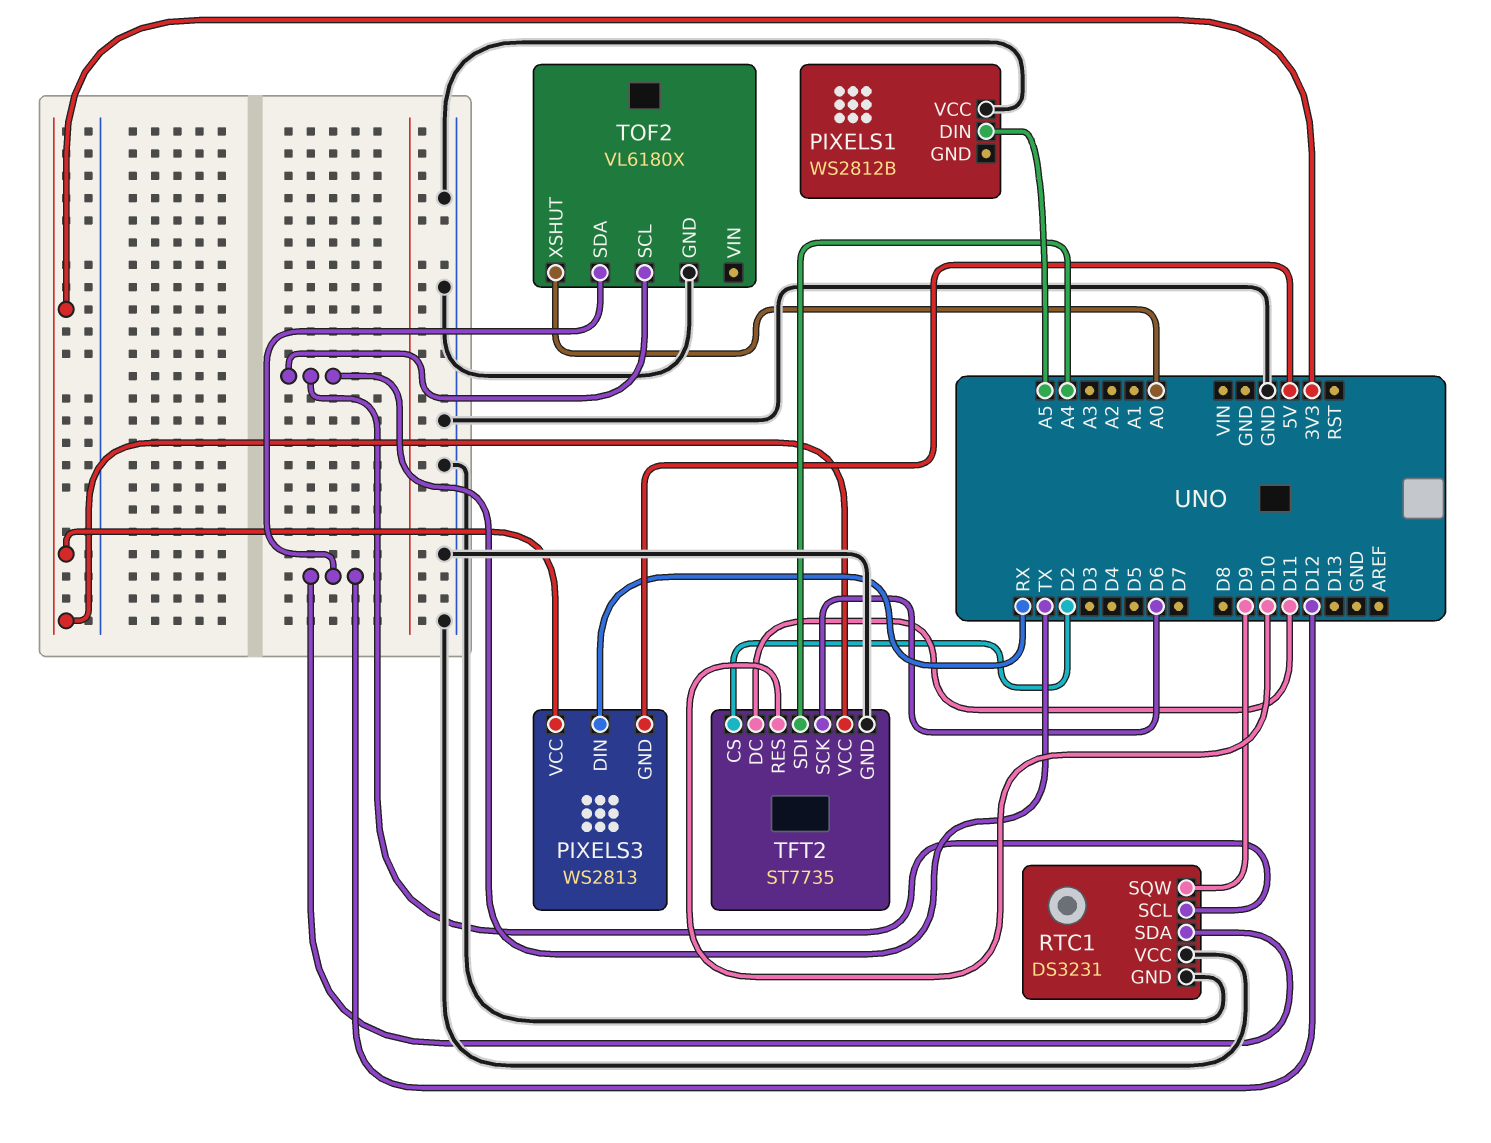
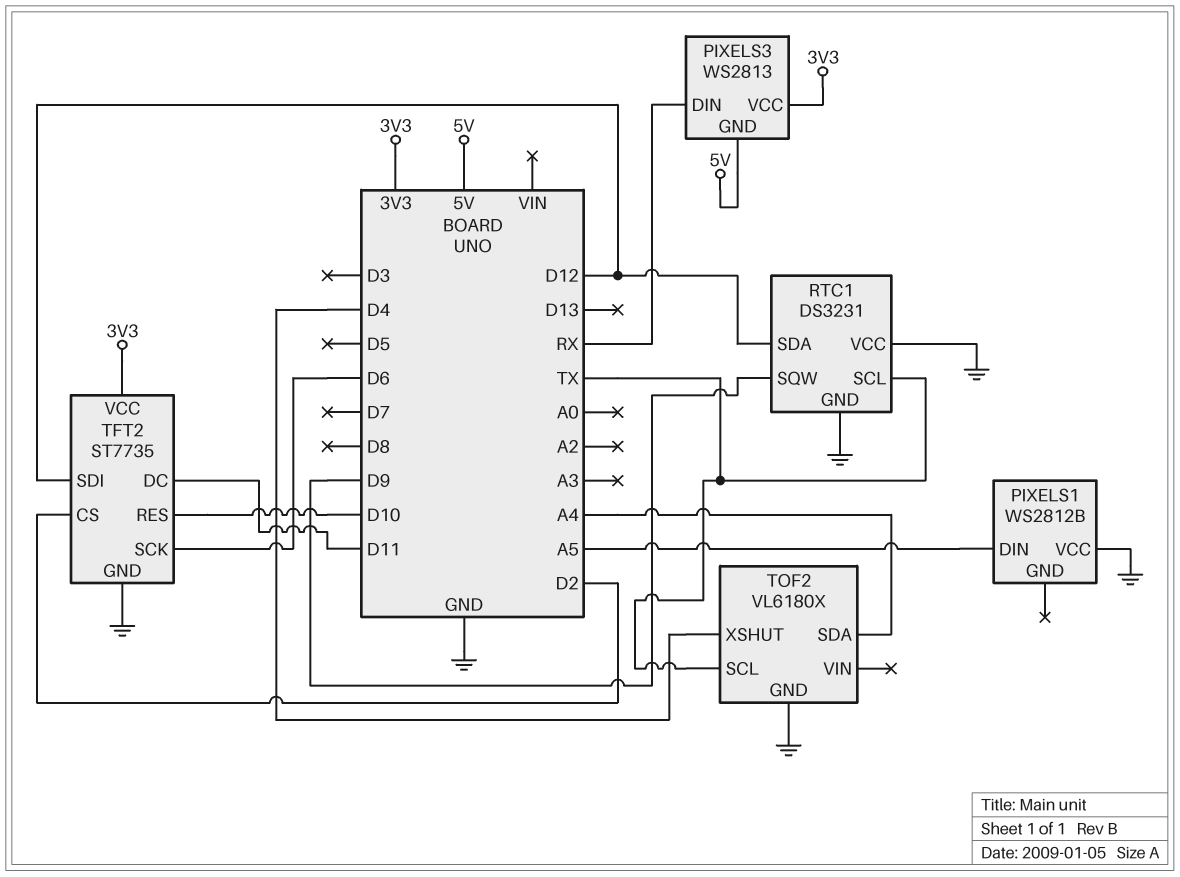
TFT2 pin SDI: A4 -> D12
TOF2 pin SDA: D12 -> A4
TOF2 pin XSHUT: A0 -> D4

